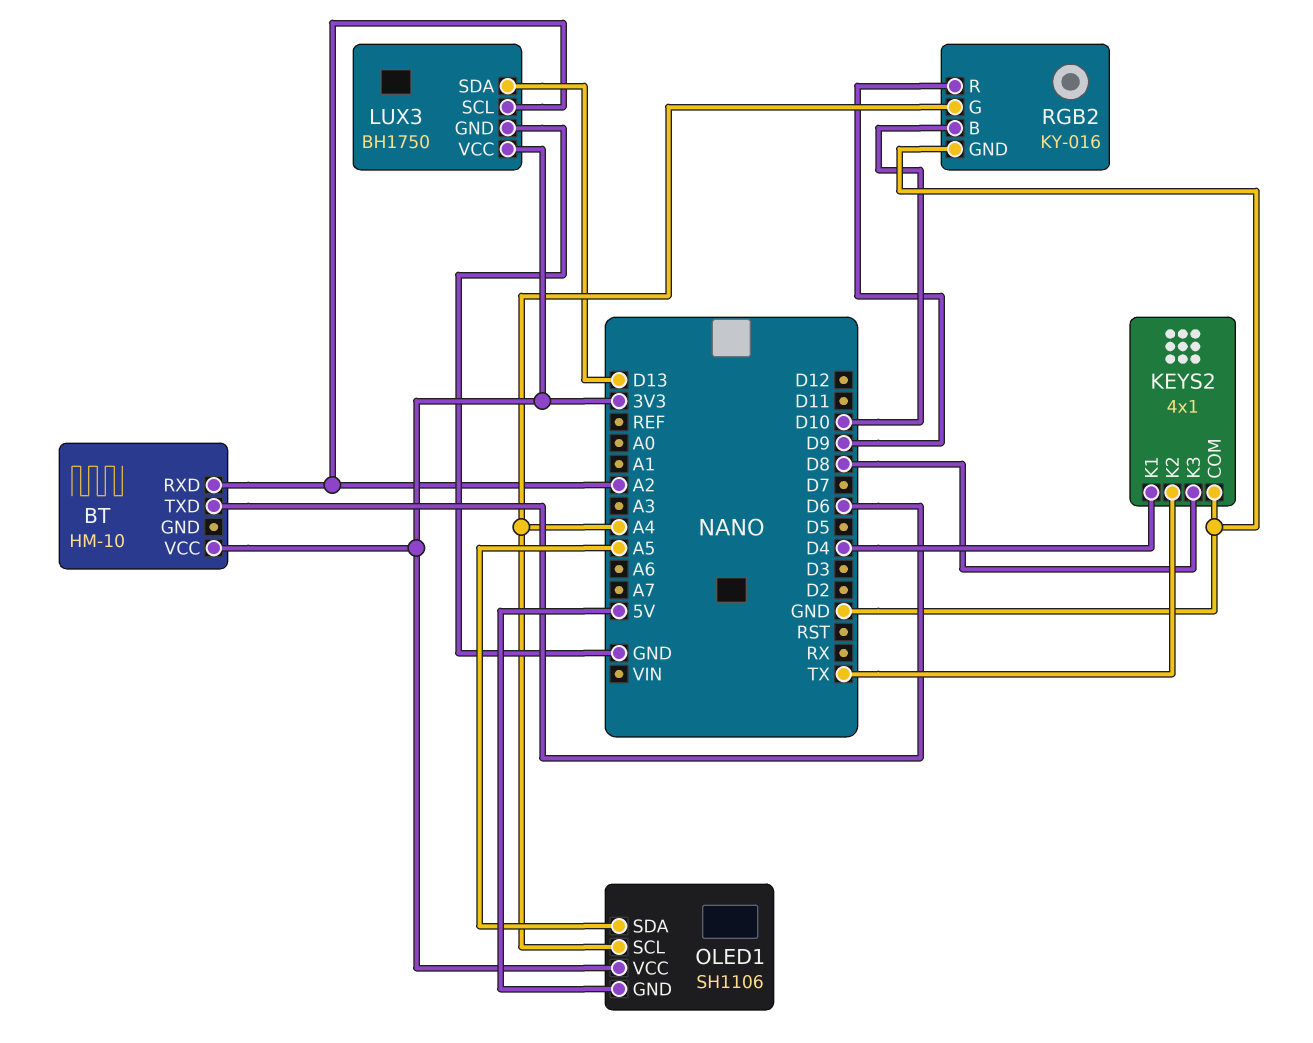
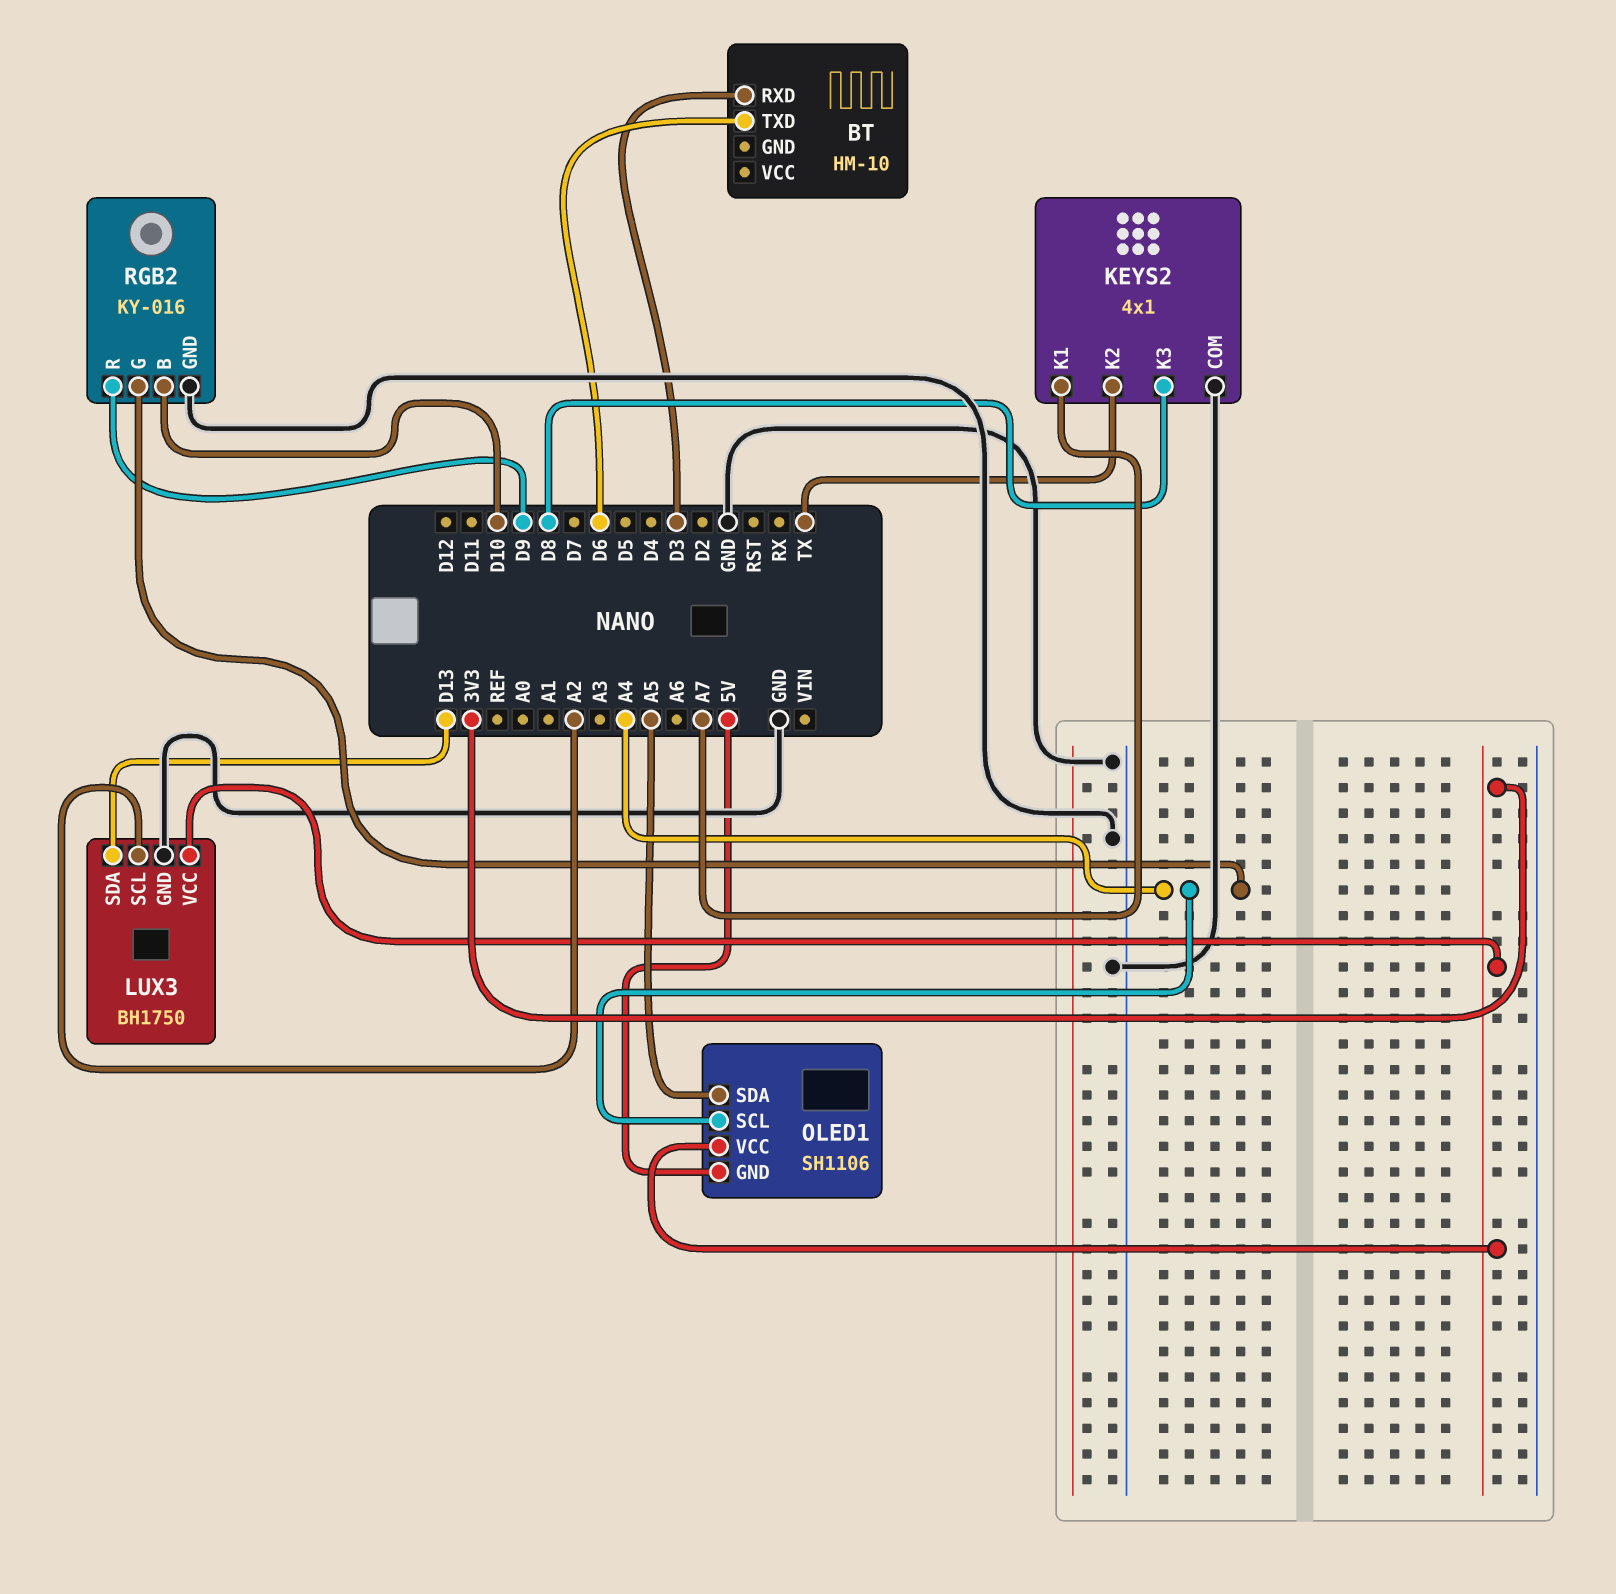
BT pin RXD: A2 -> D3
BT pin VCC: 3V3 -> none
KEYS2 pin K1: D4 -> A7

